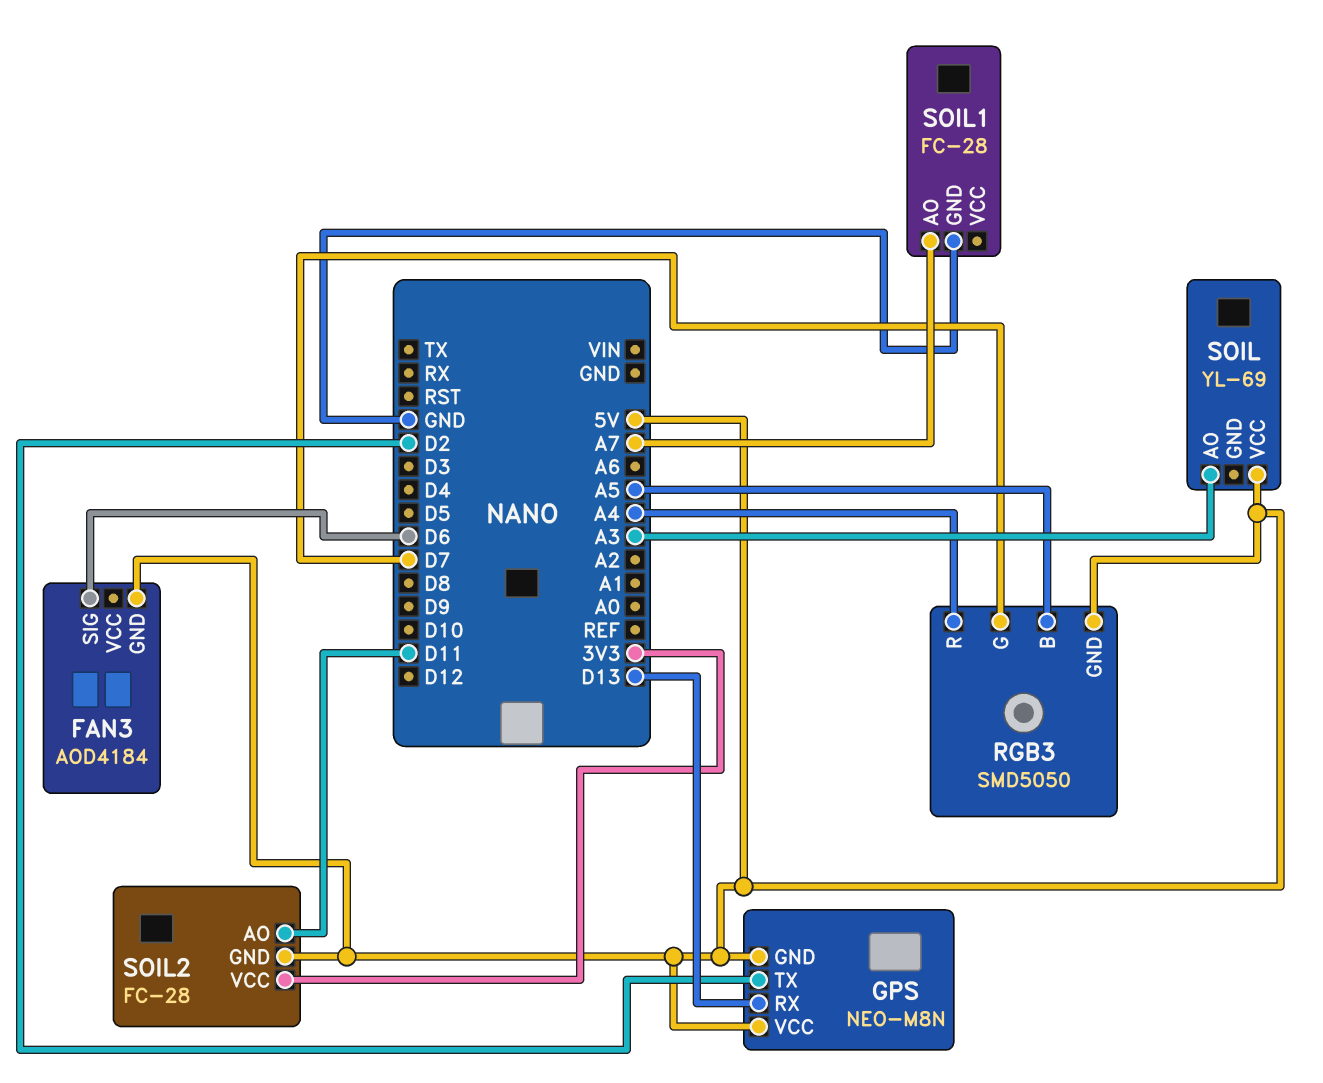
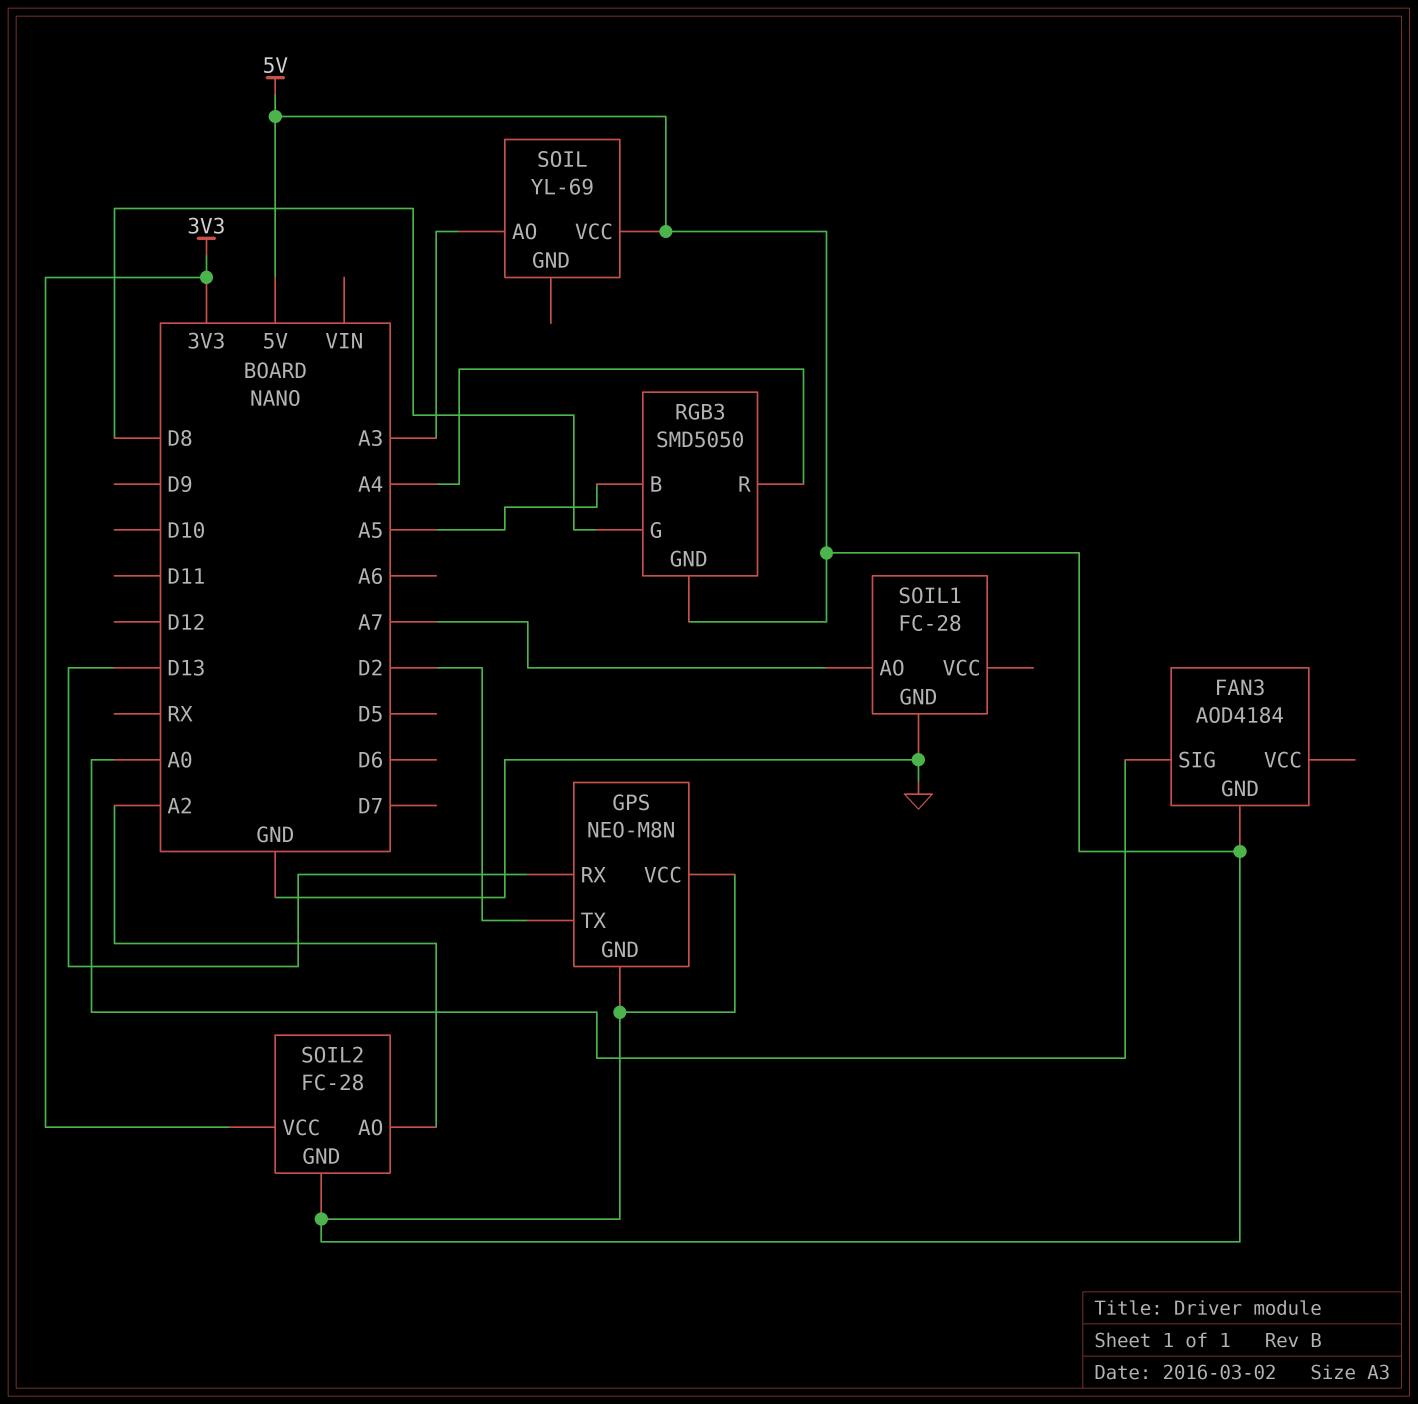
FAN3 pin SIG: D6 -> A0
RGB3 pin G: D7 -> D8
SOIL2 pin AO: D11 -> A2

